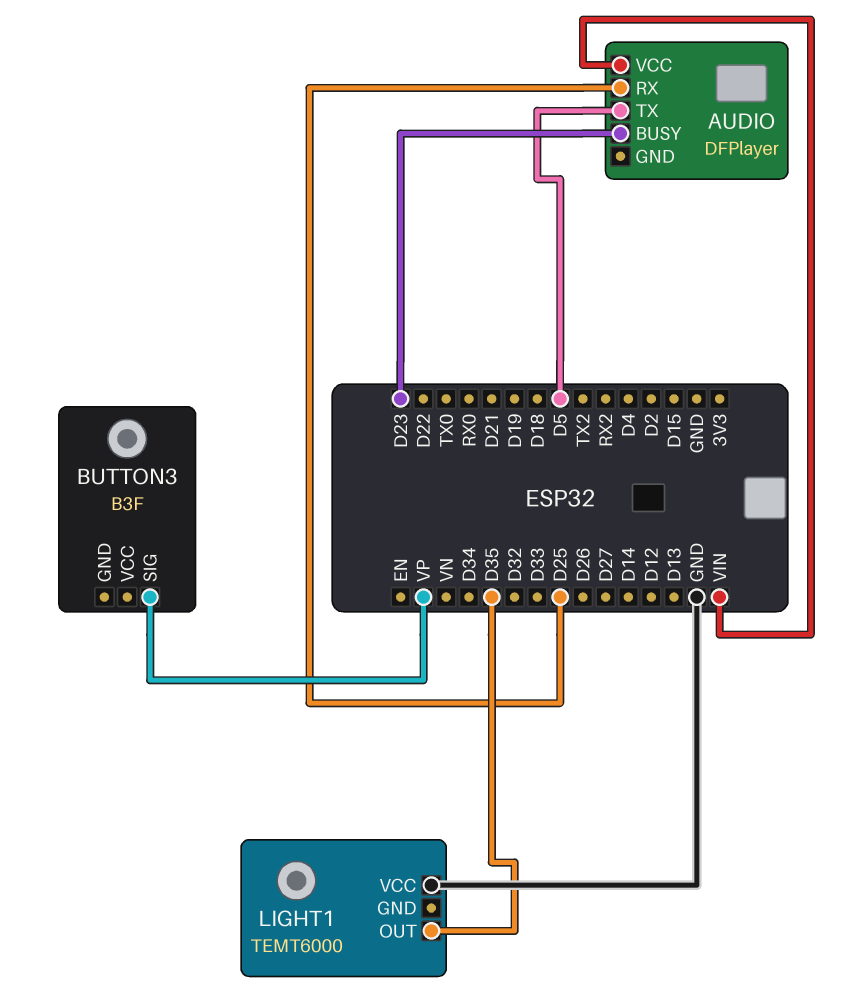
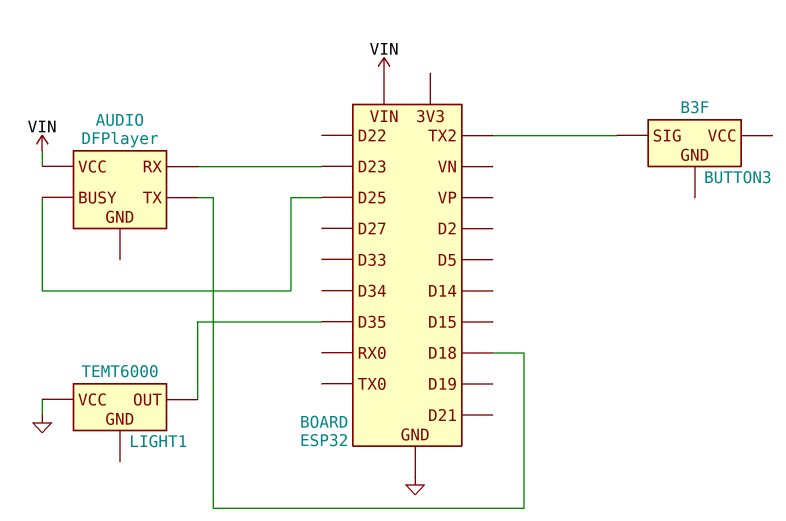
AUDIO pin BUSY: D23 -> D25
AUDIO pin RX: D25 -> D23
AUDIO pin TX: D5 -> D18
BUTTON3 pin SIG: VP -> TX2

